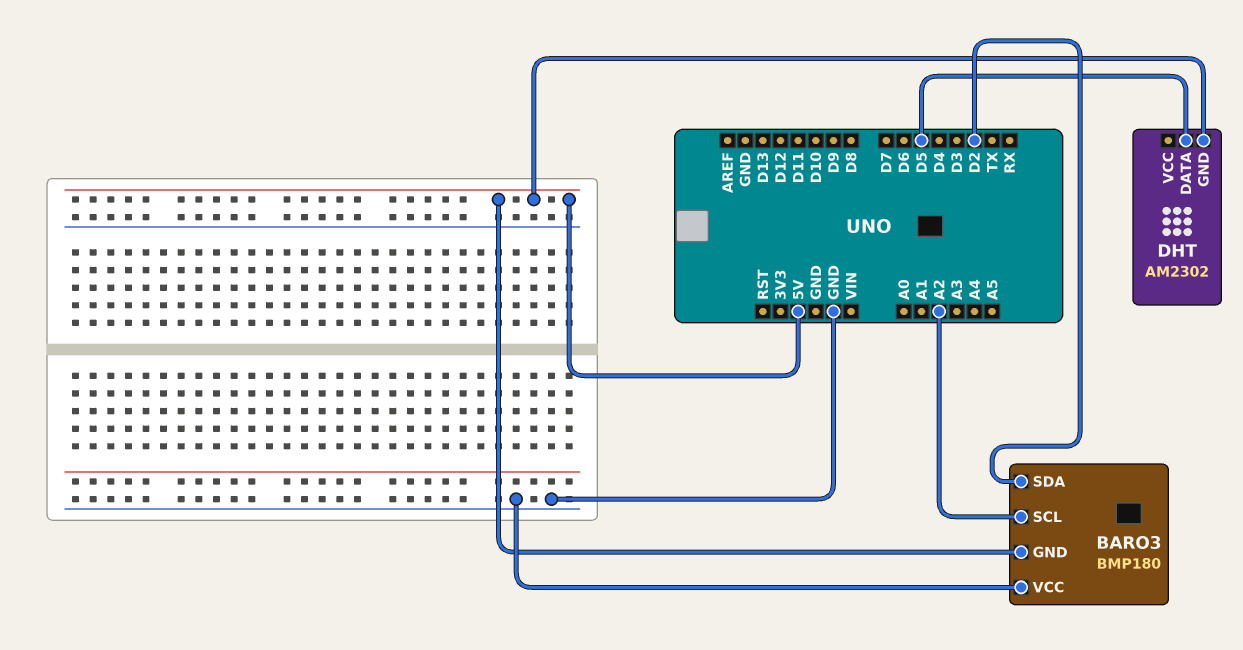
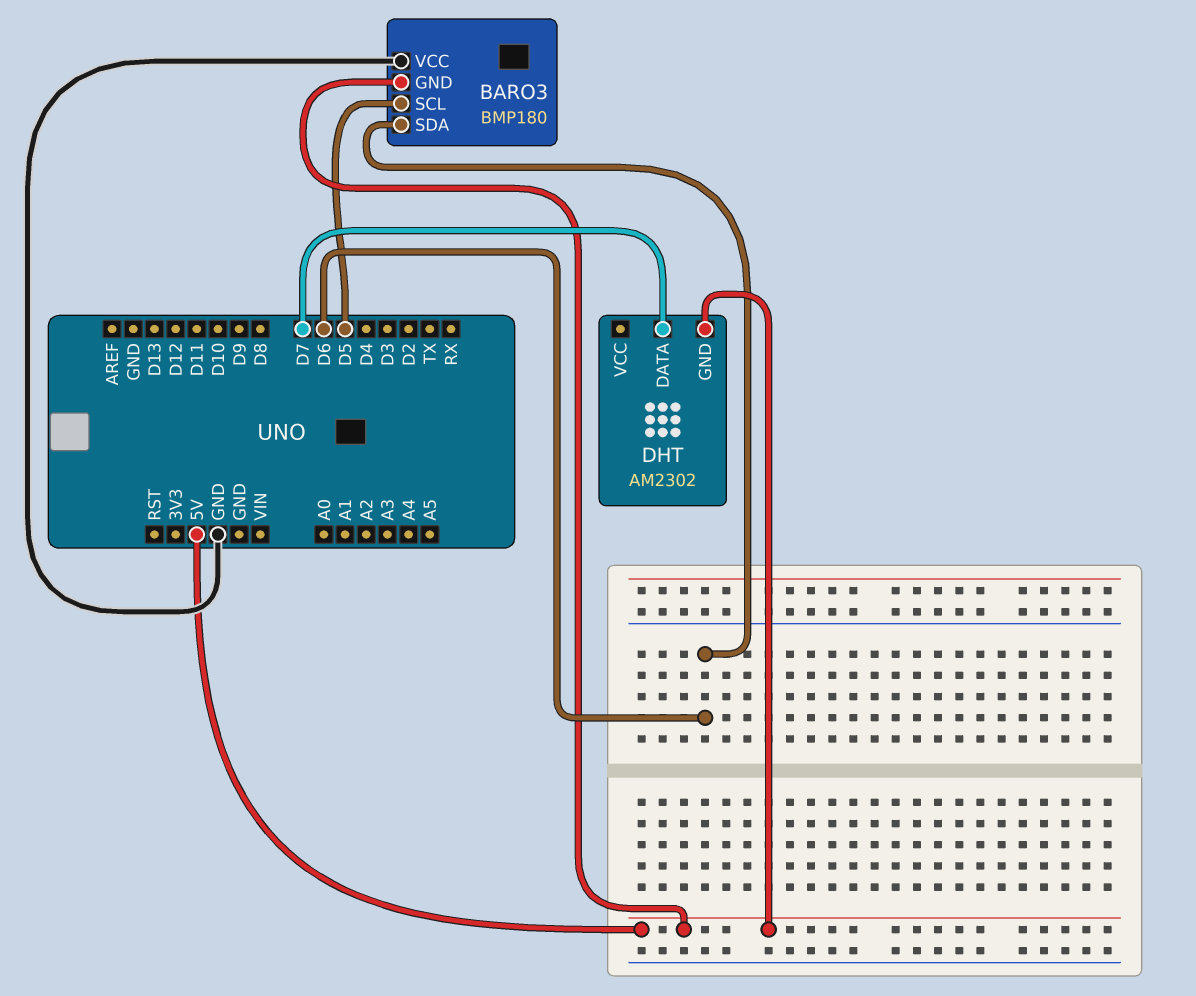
BARO3 pin SCL: A2 -> D5
BARO3 pin SDA: D2 -> D6
DHT pin DATA: D5 -> D7

